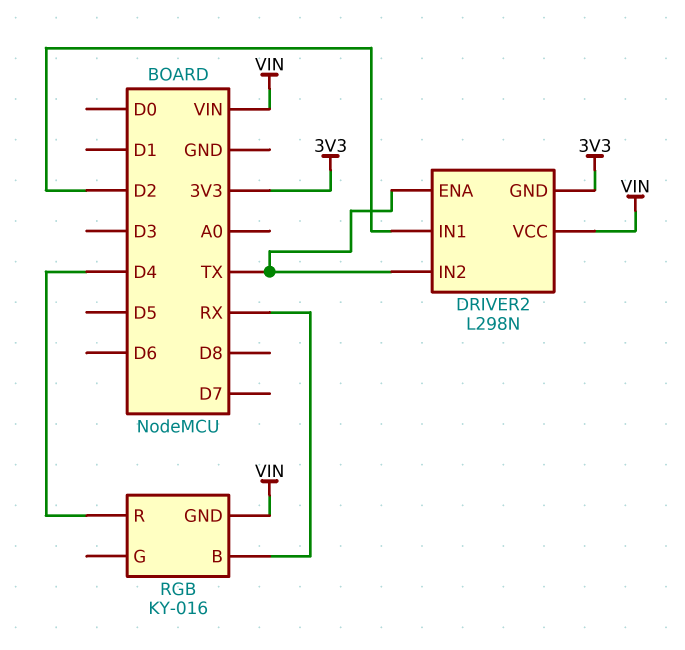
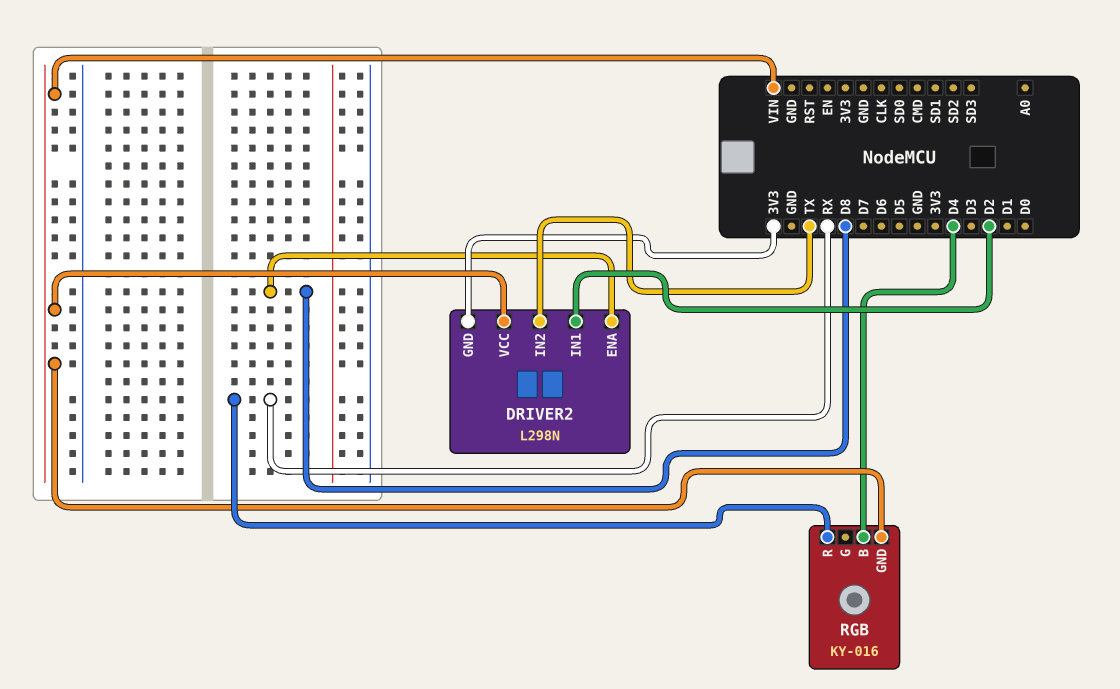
DRIVER2 pin ENA: TX -> D8
RGB pin B: RX -> D4
RGB pin R: D4 -> RX

